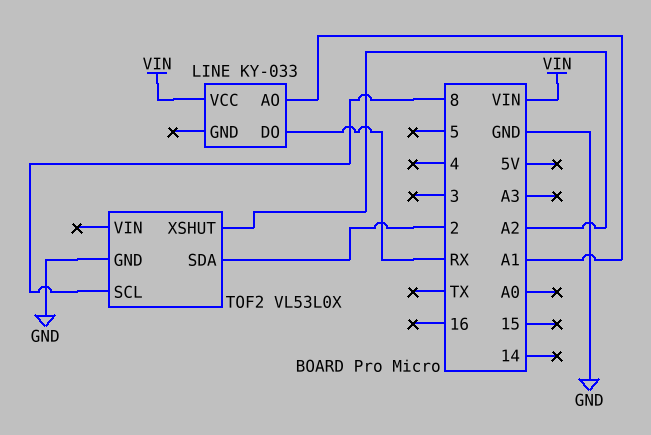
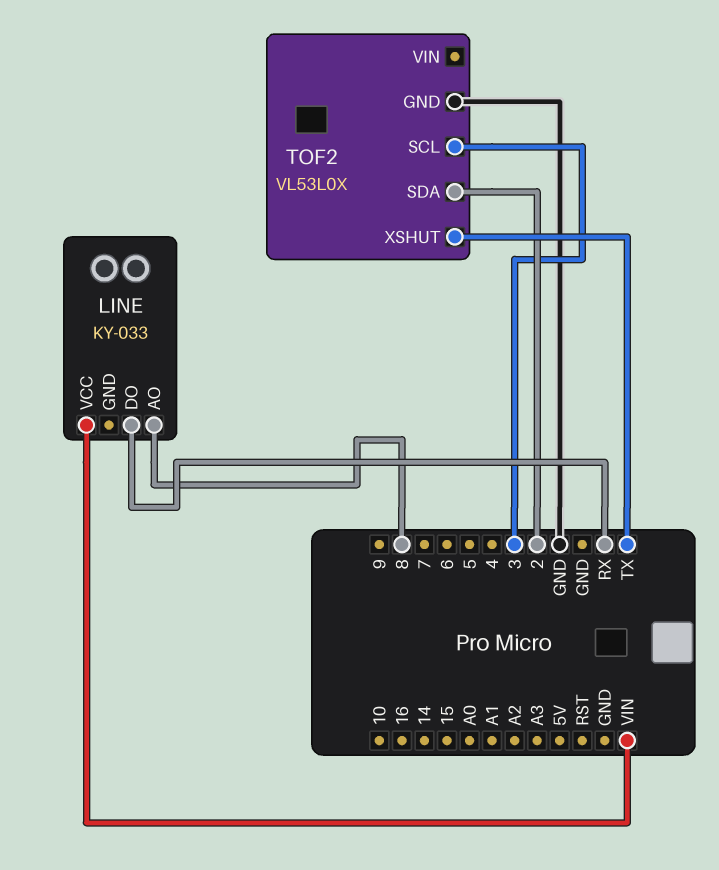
LINE pin AO: A1 -> 8
TOF2 pin SCL: 8 -> 3
TOF2 pin XSHUT: A2 -> TX

